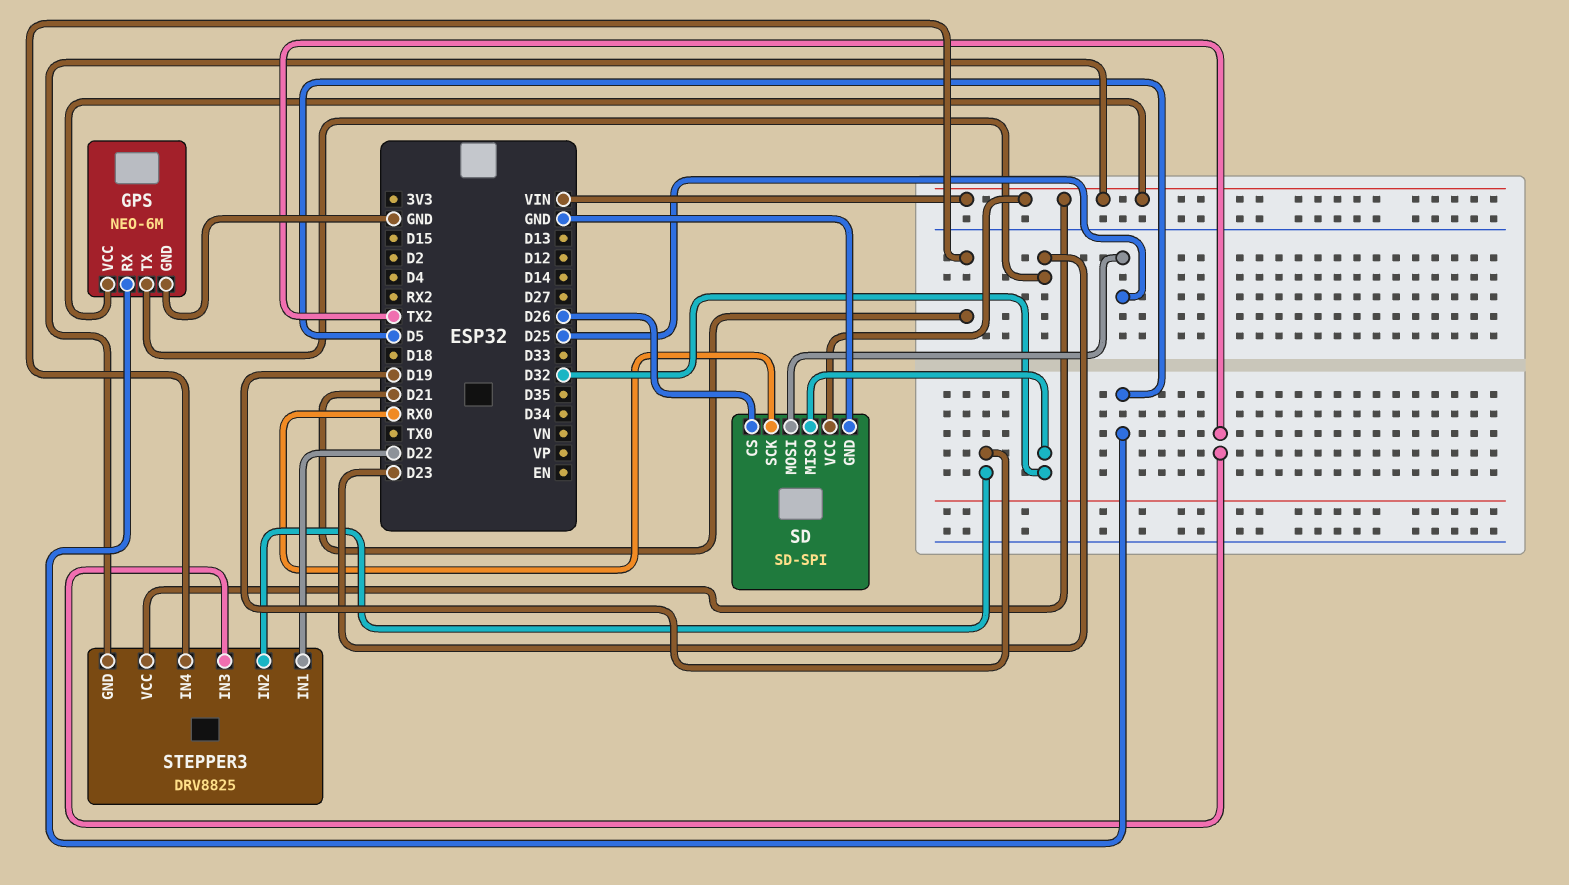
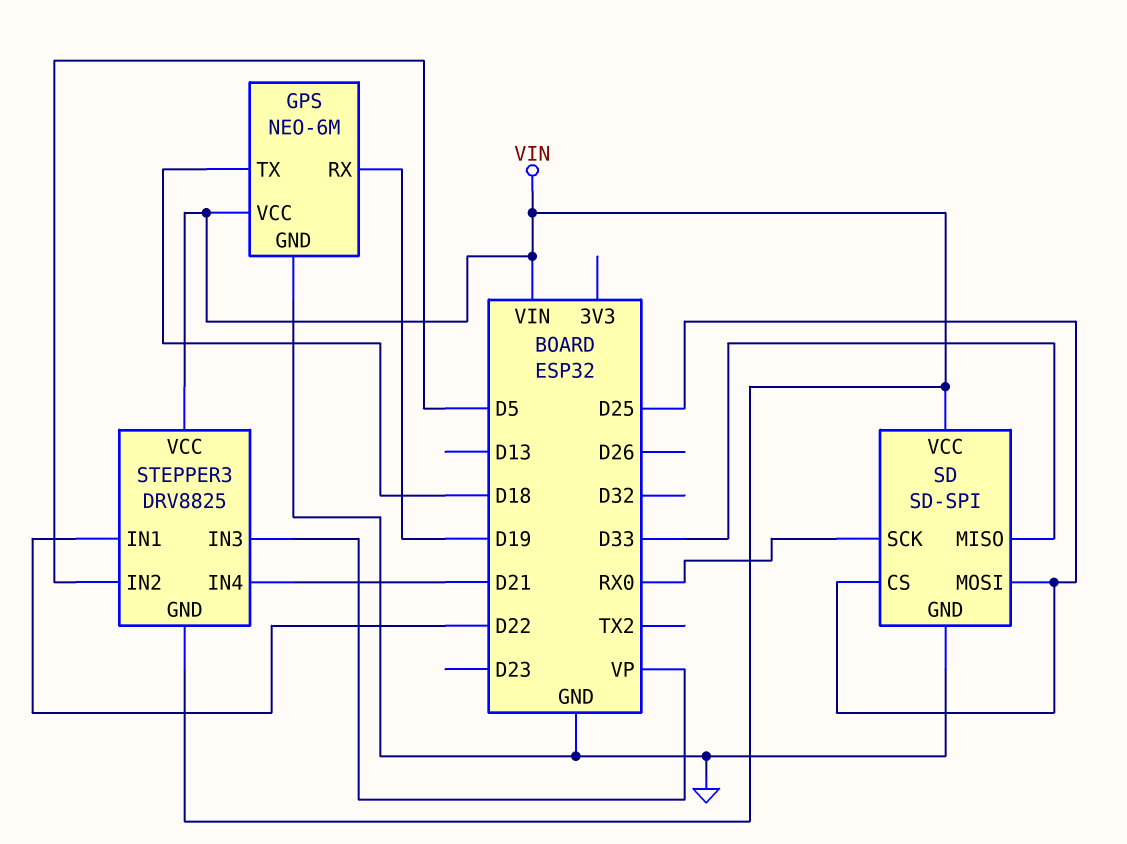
GPS pin RX: D5 -> D19
GPS pin TX: D23 -> D18
SD pin CS: D26 -> D25
SD pin MISO: D32 -> D33
STEPPER3 pin IN2: D19 -> D5
STEPPER3 pin IN3: TX2 -> VP

